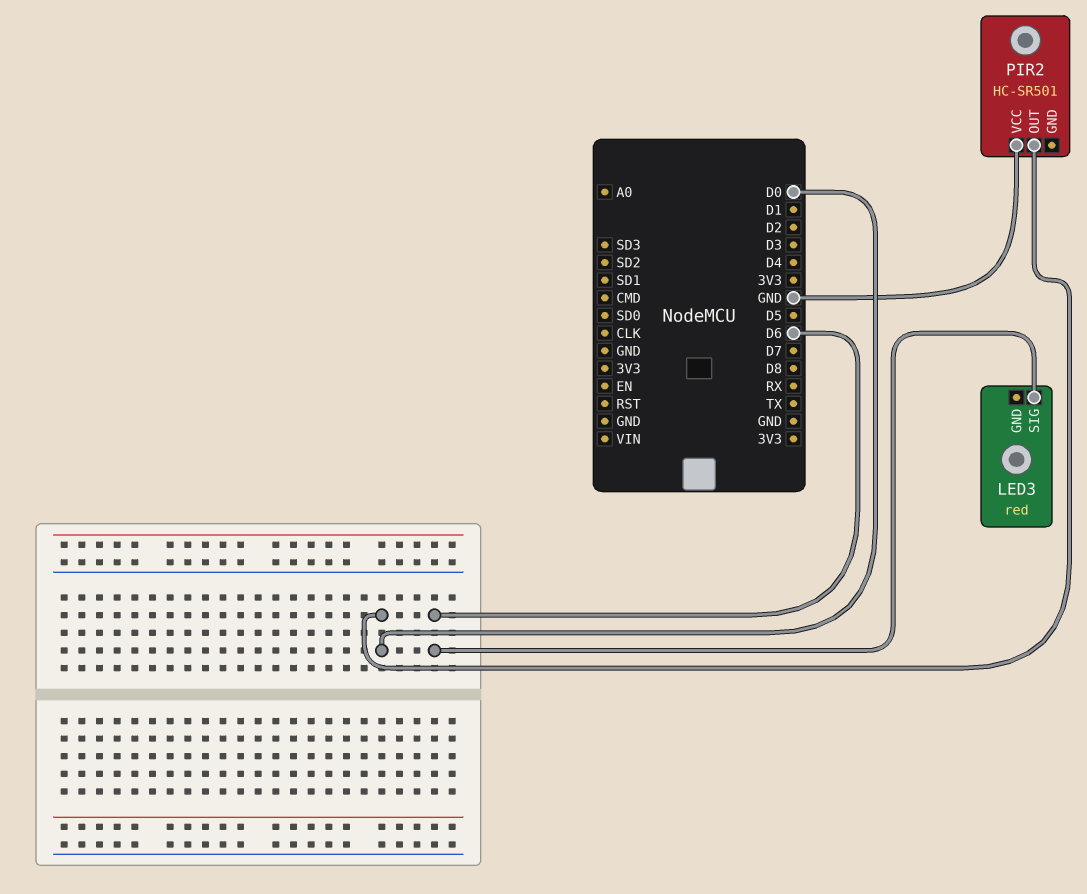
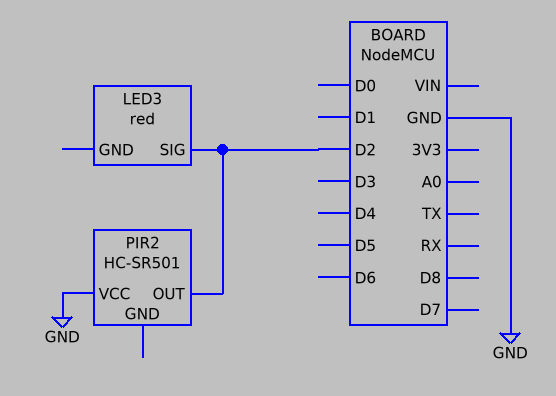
LED3 pin SIG: D6 -> D2
PIR2 pin OUT: D0 -> D2

